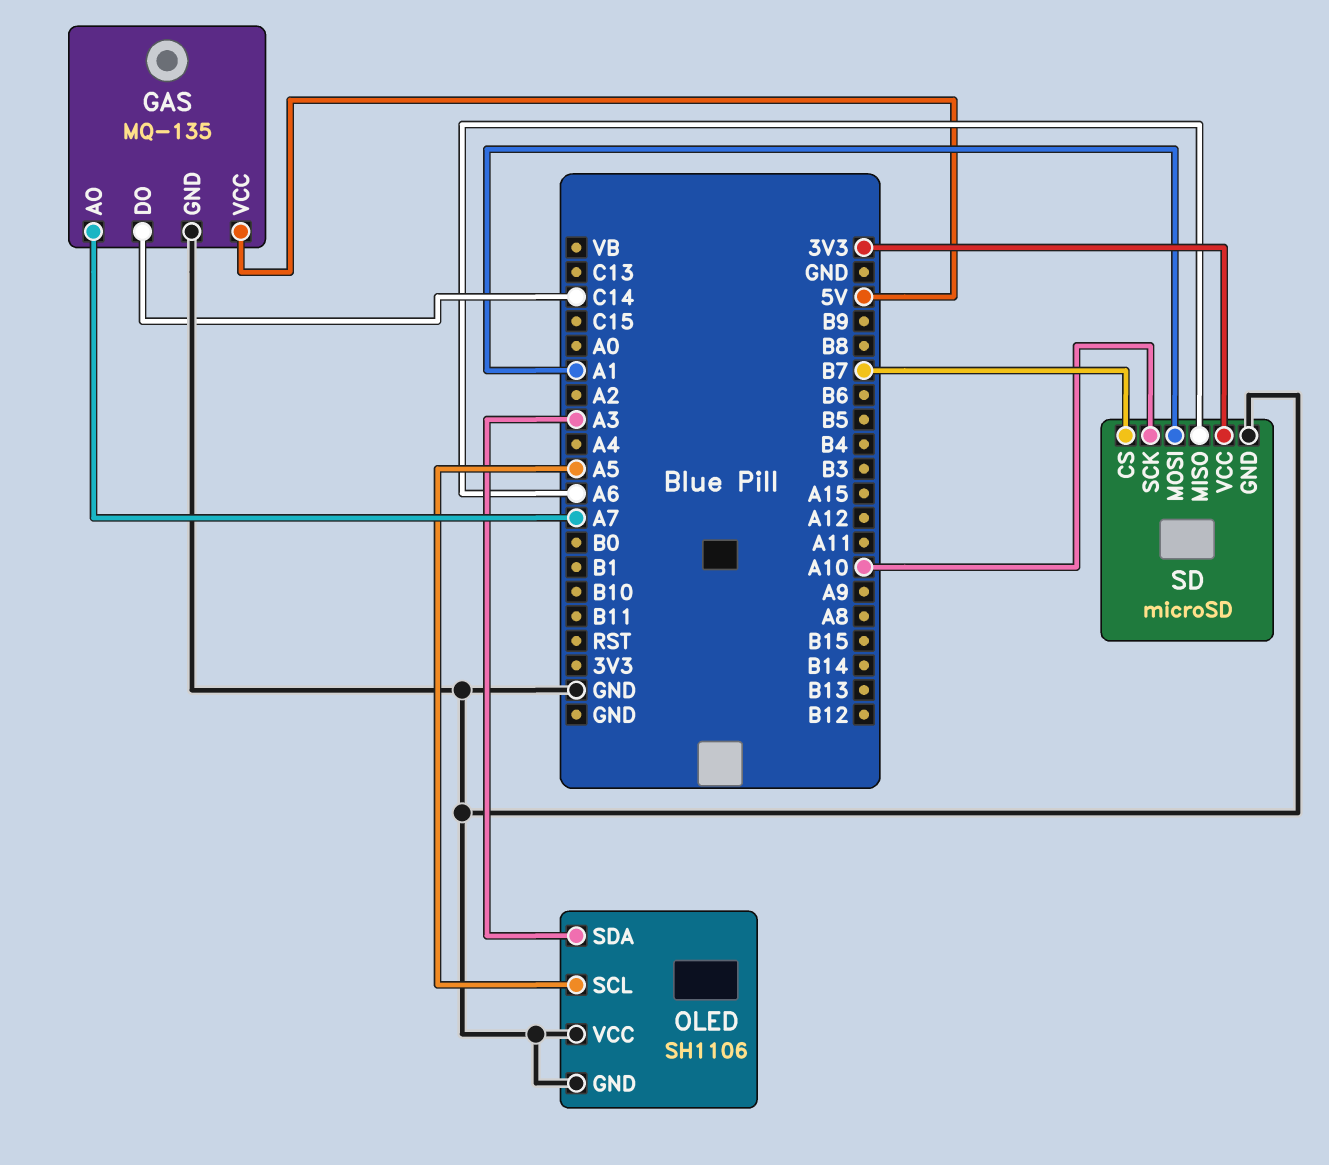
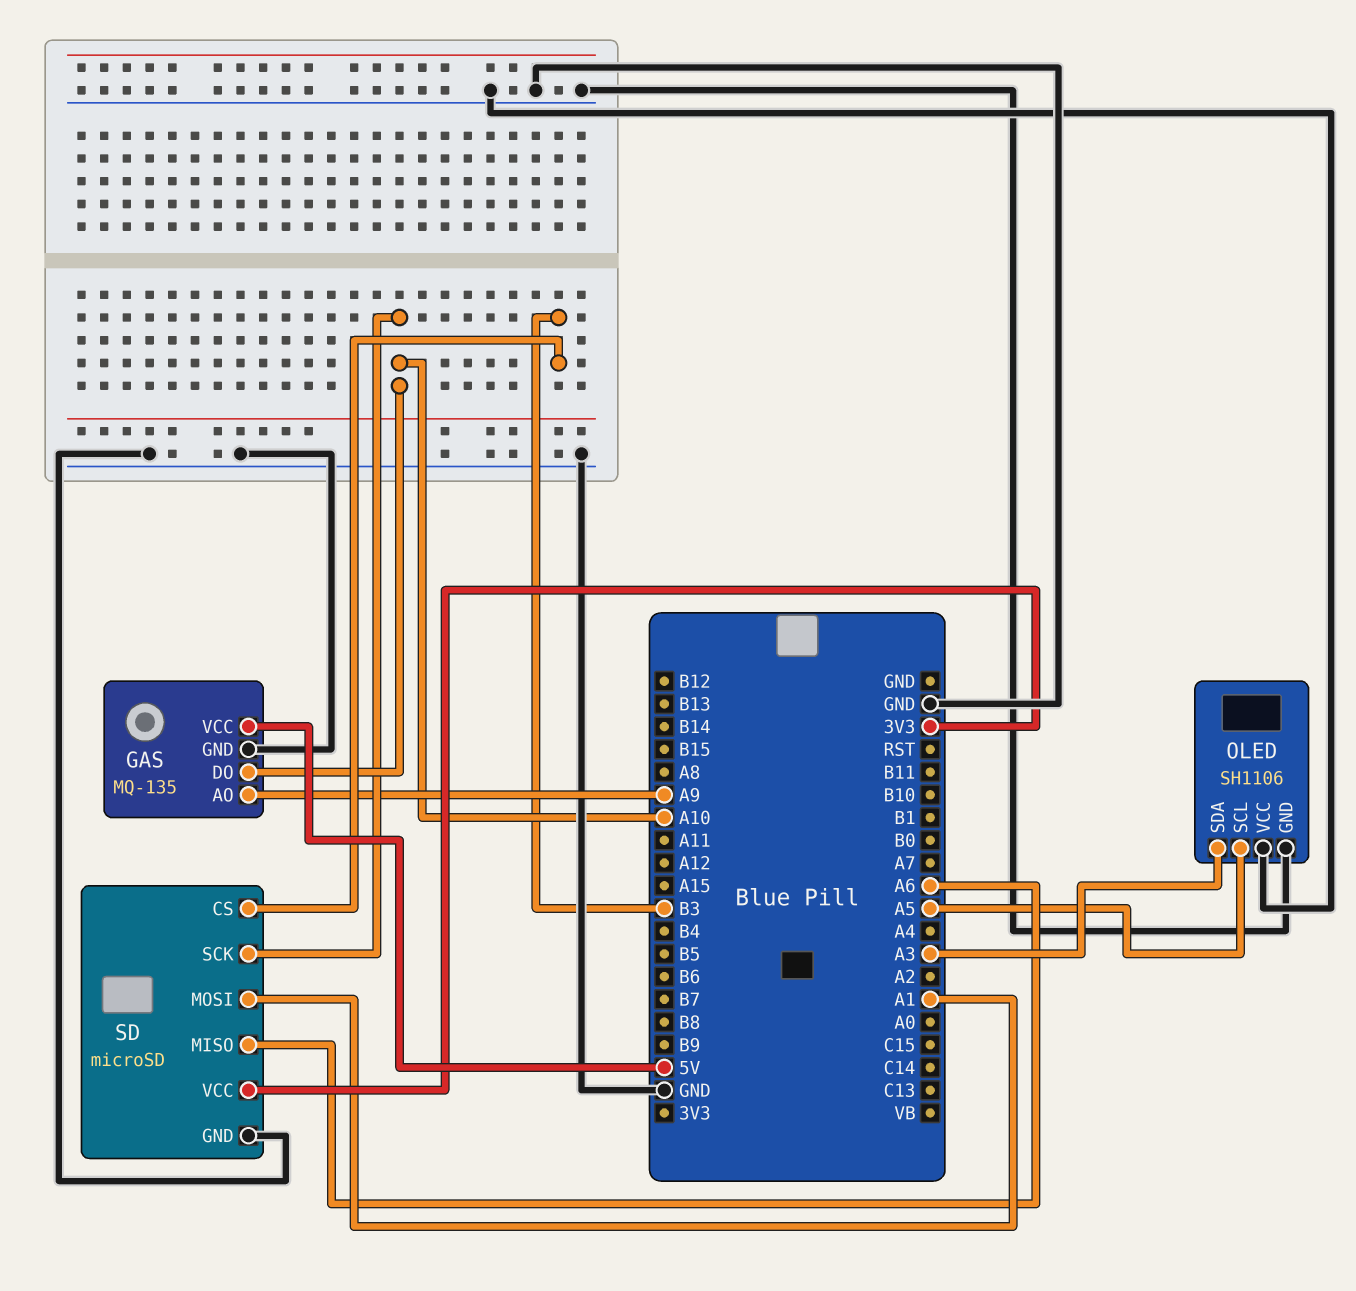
GAS pin AO: A7 -> A9
GAS pin DO: C14 -> A10
SD pin CS: B7 -> B3

